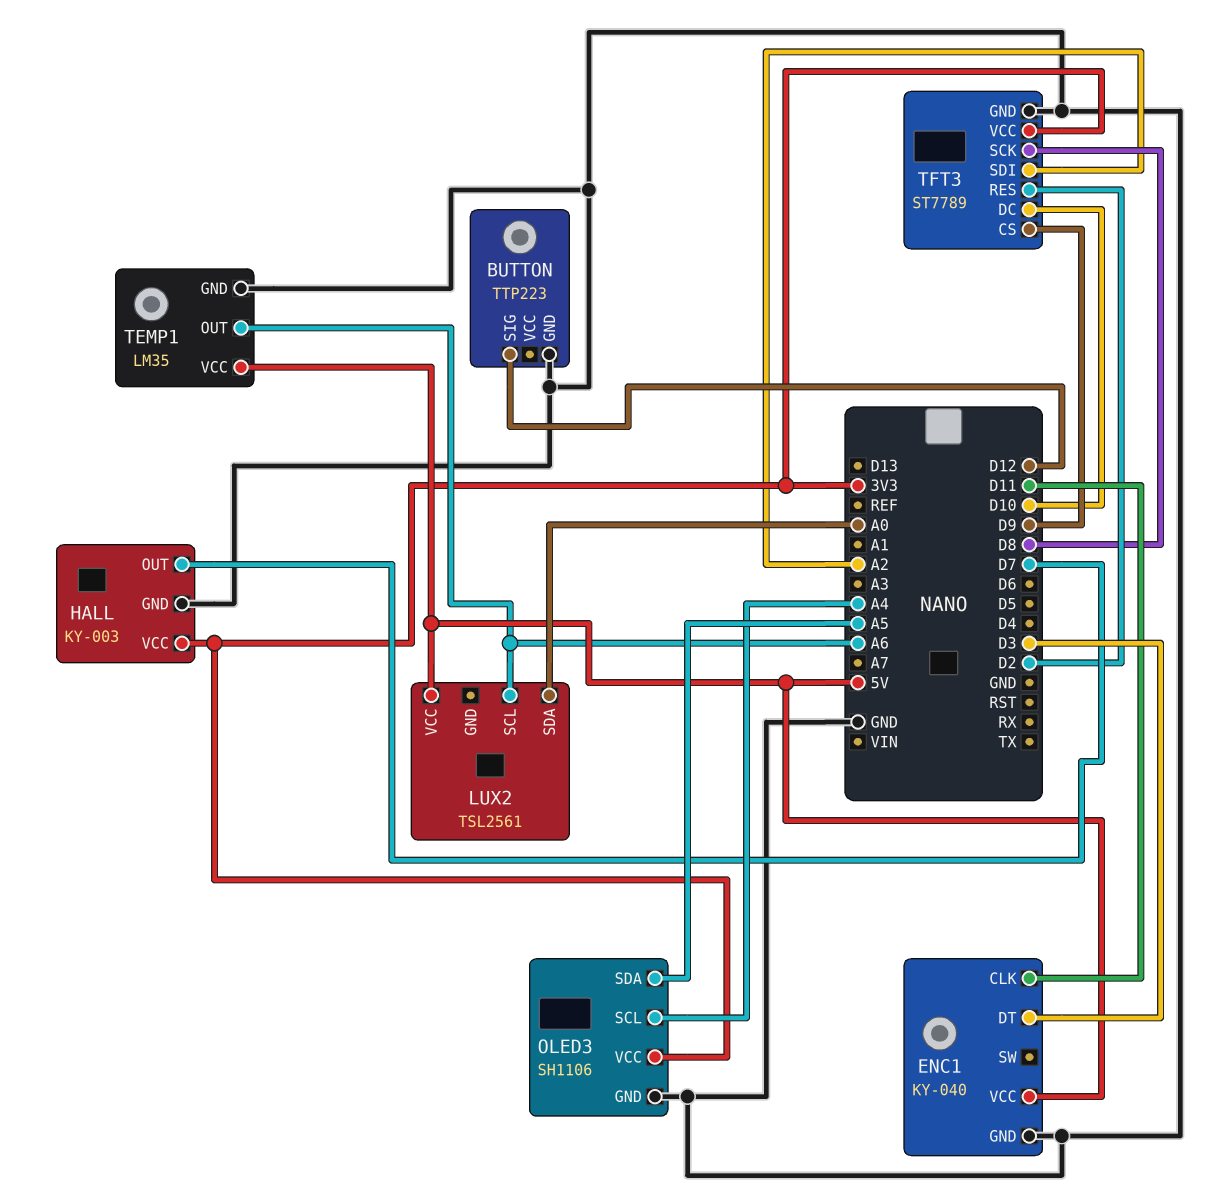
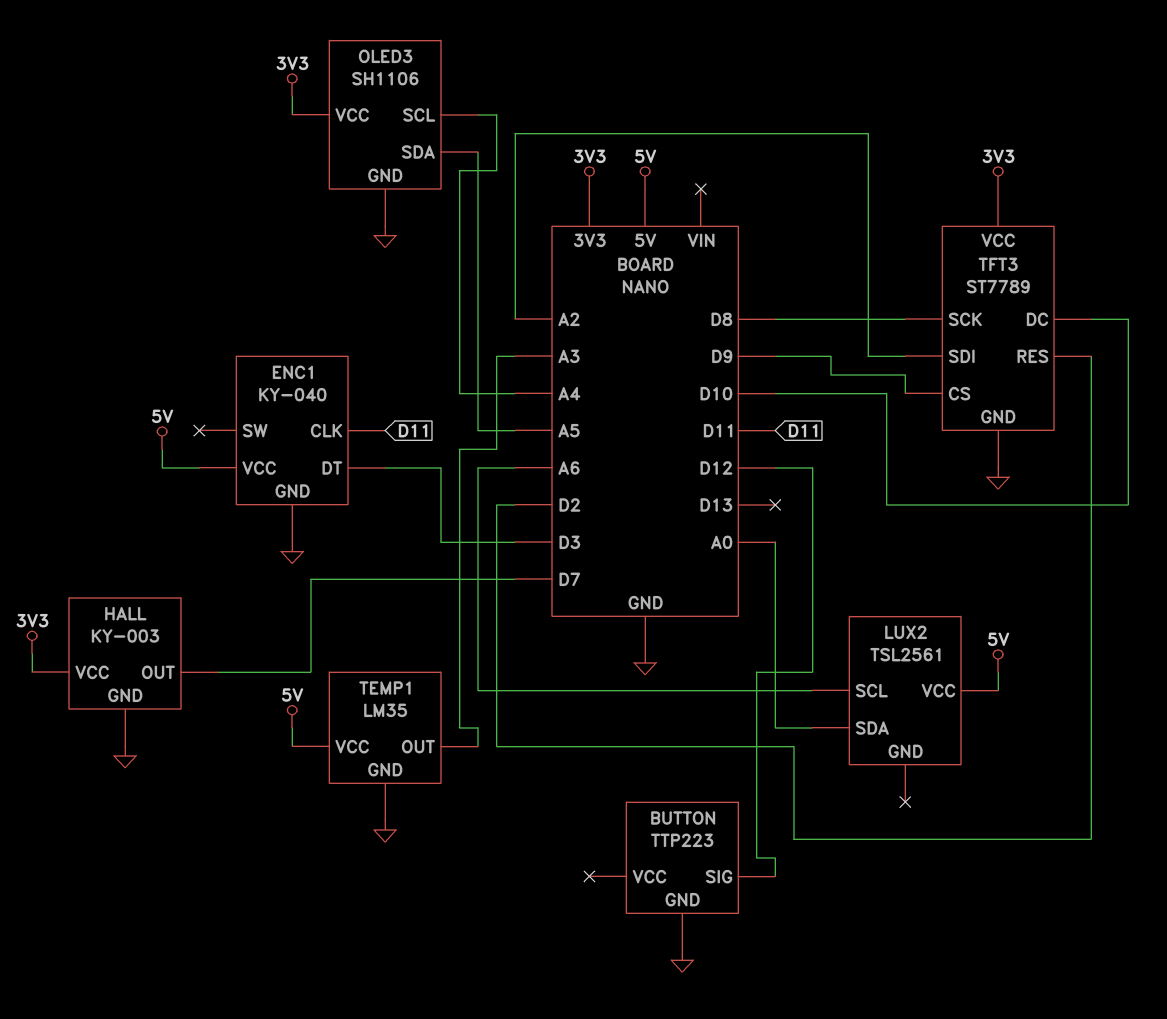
TEMP1 pin OUT: A6 -> A3

